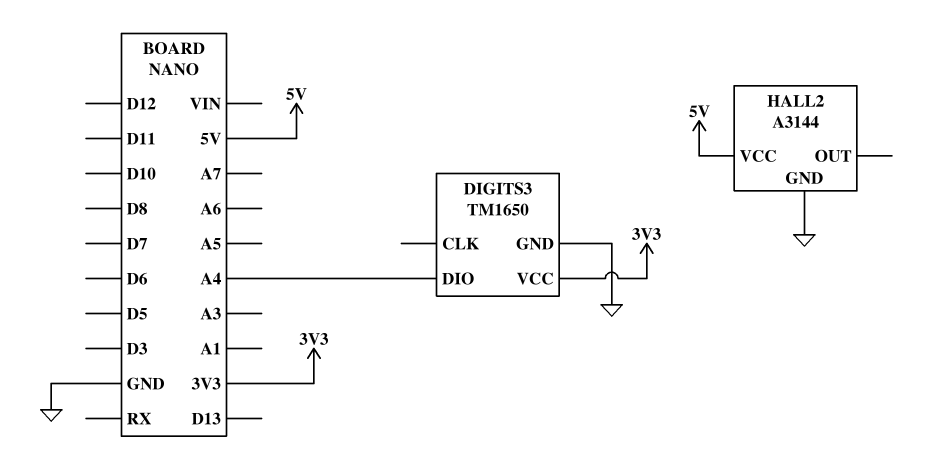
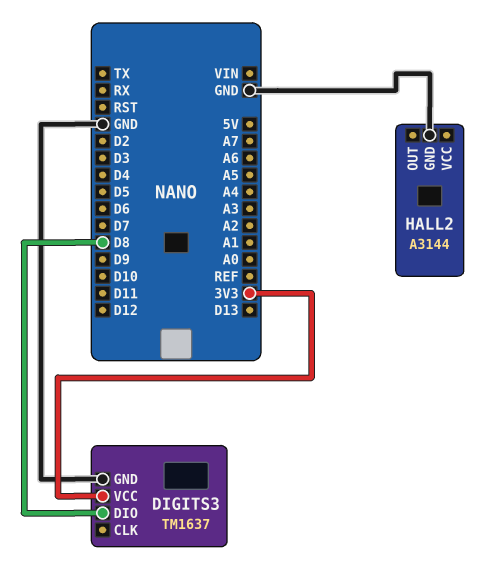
DIGITS3: TM1650 -> TM1637
DIGITS3 pin DIO: A4 -> D8
HALL2 pin VCC: 5V -> none

